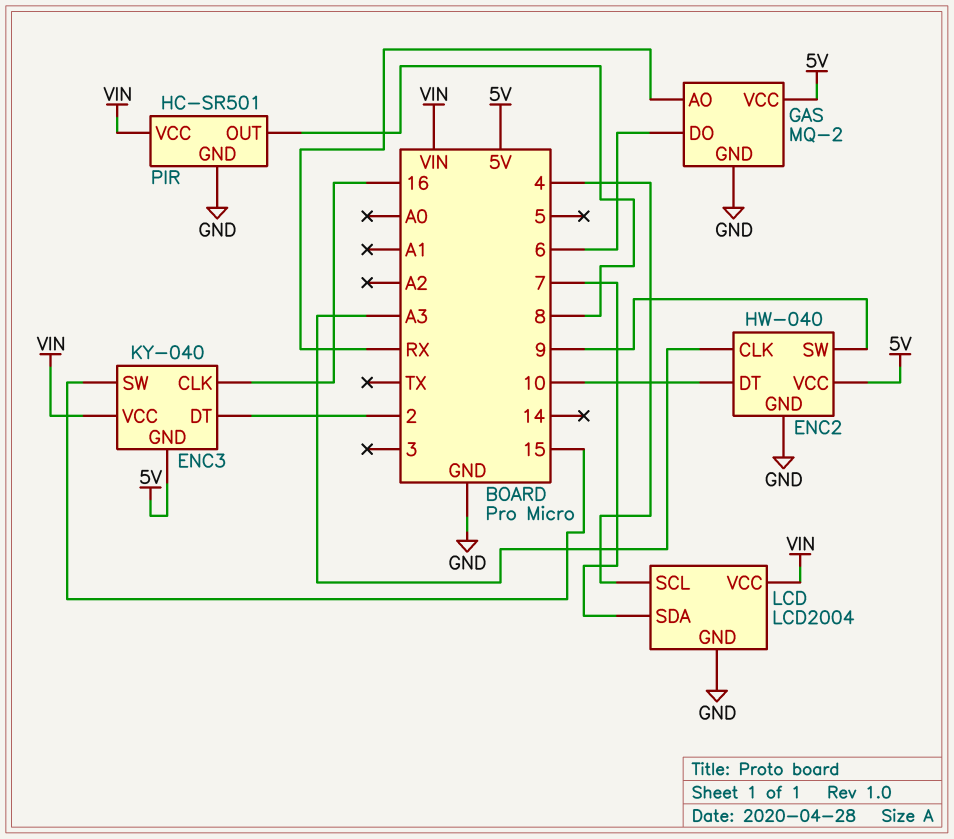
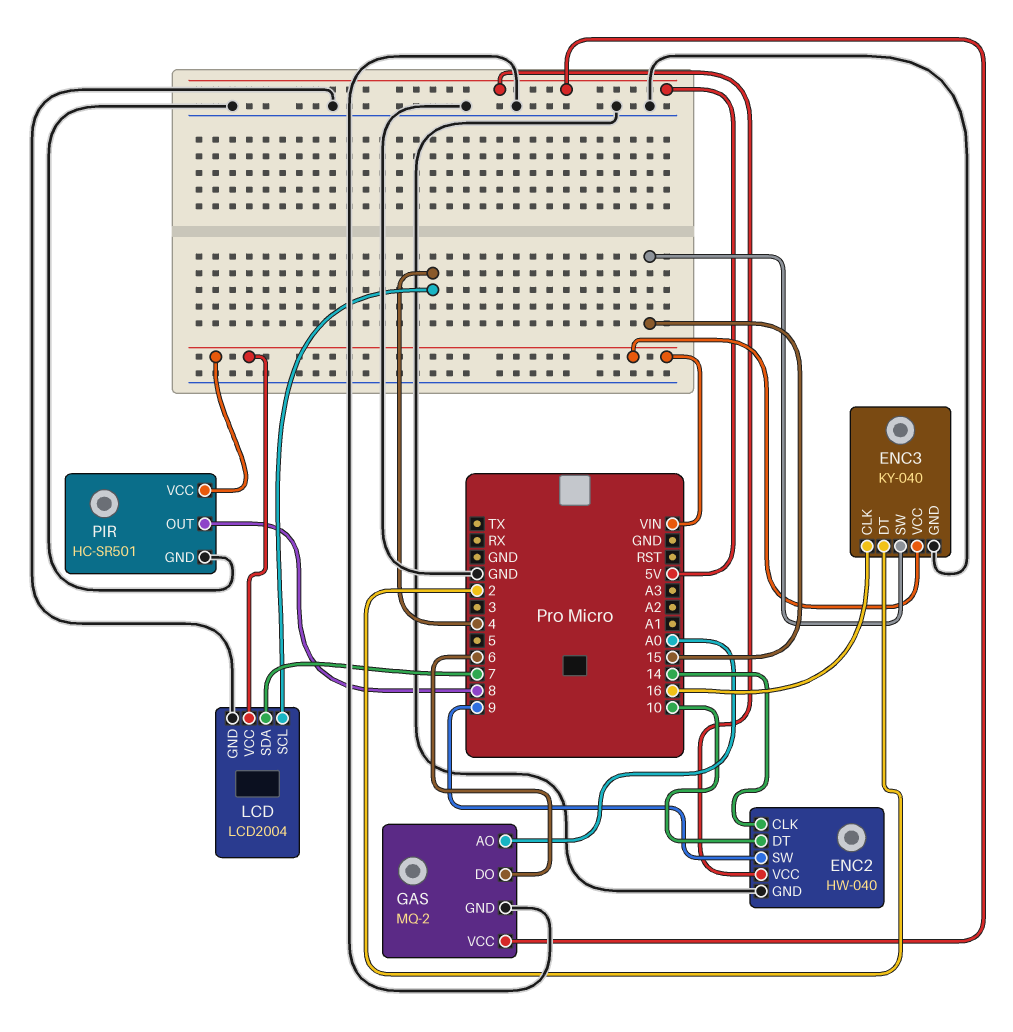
ENC2 pin CLK: A3 -> 14
ENC3 pin GND: 5V -> GND
GAS pin AO: RX -> A0

